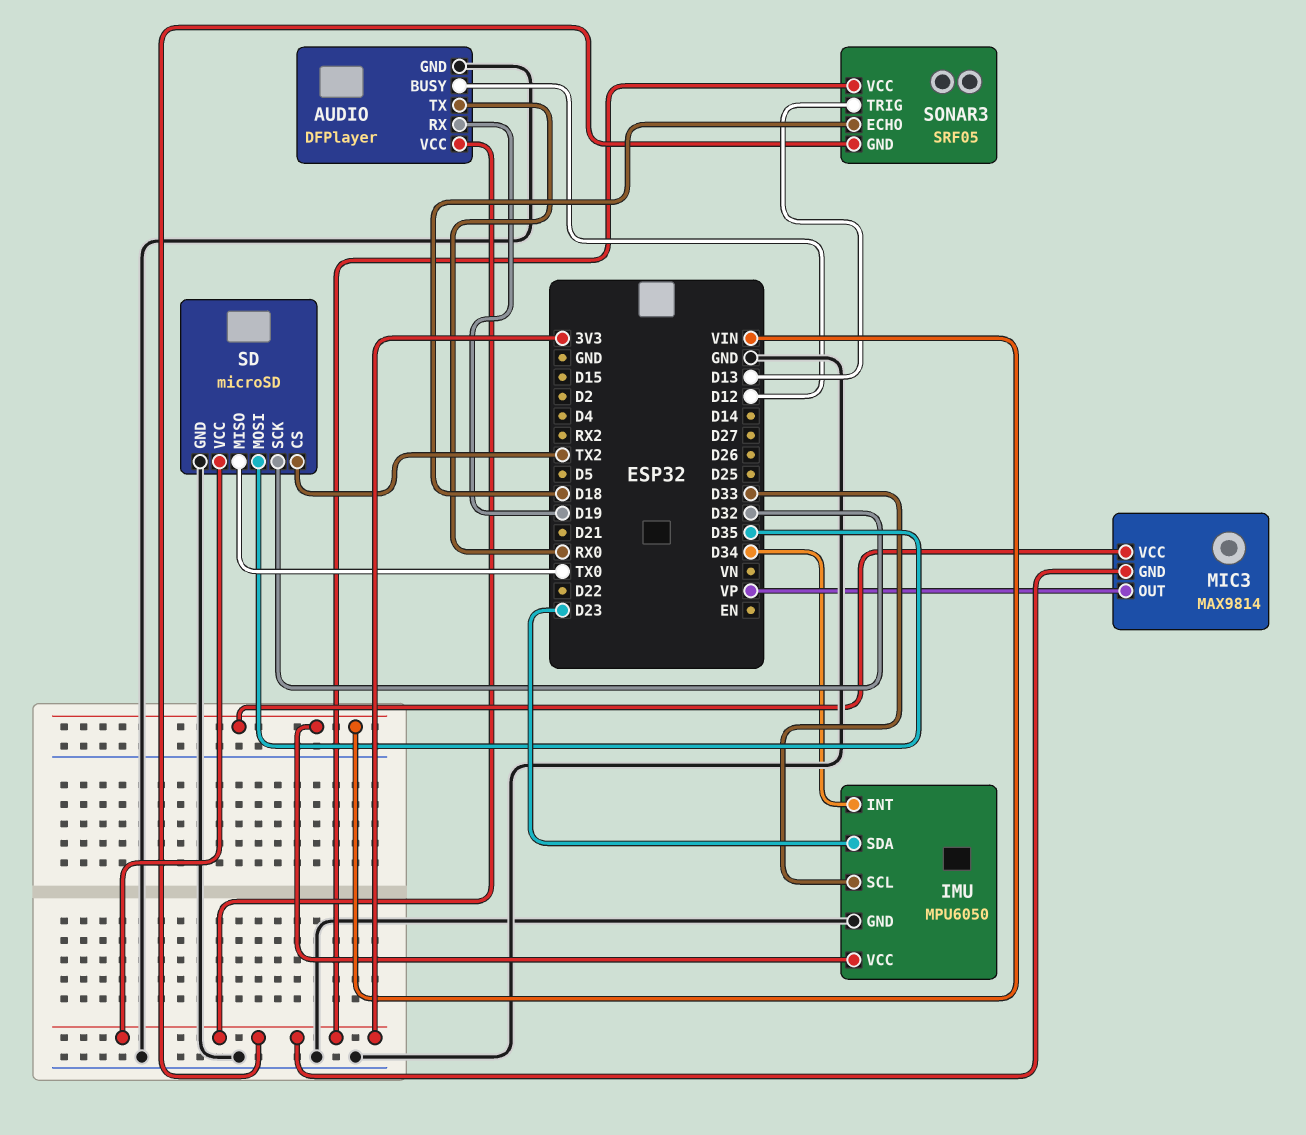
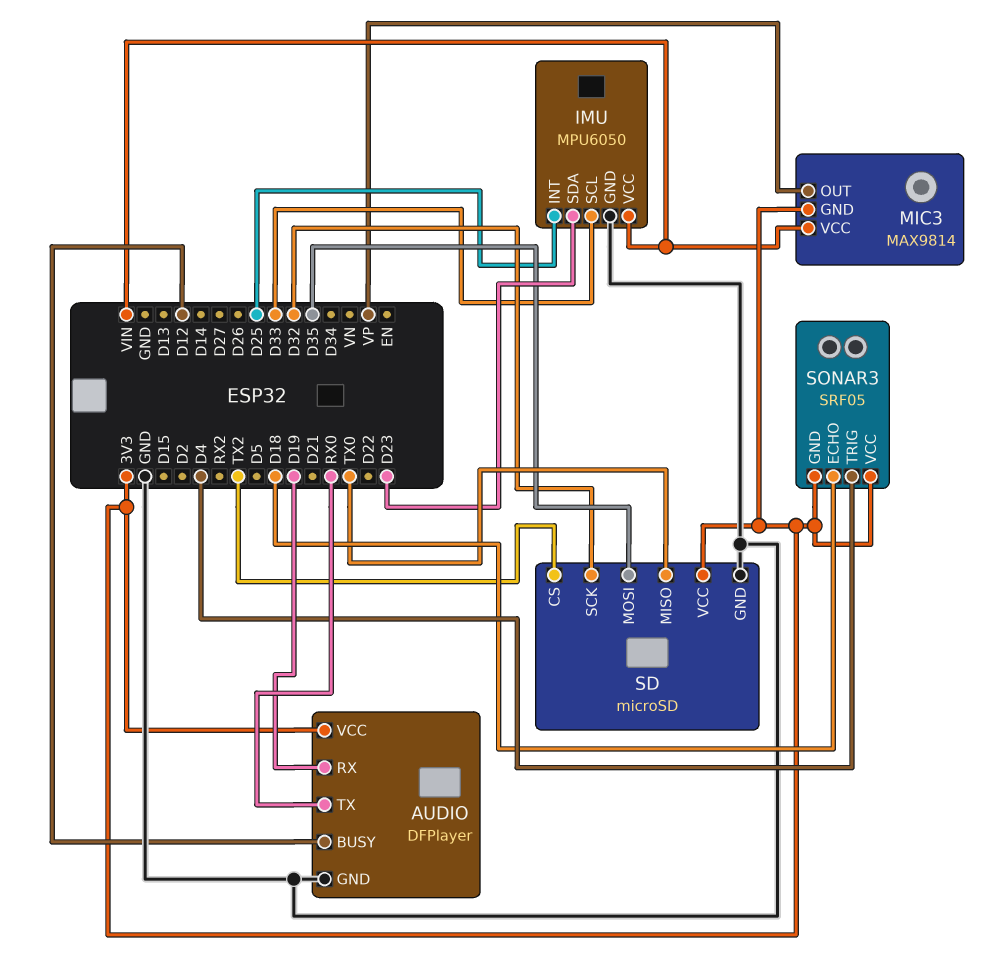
IMU pin INT: D34 -> D25
SONAR3 pin TRIG: D13 -> D4

